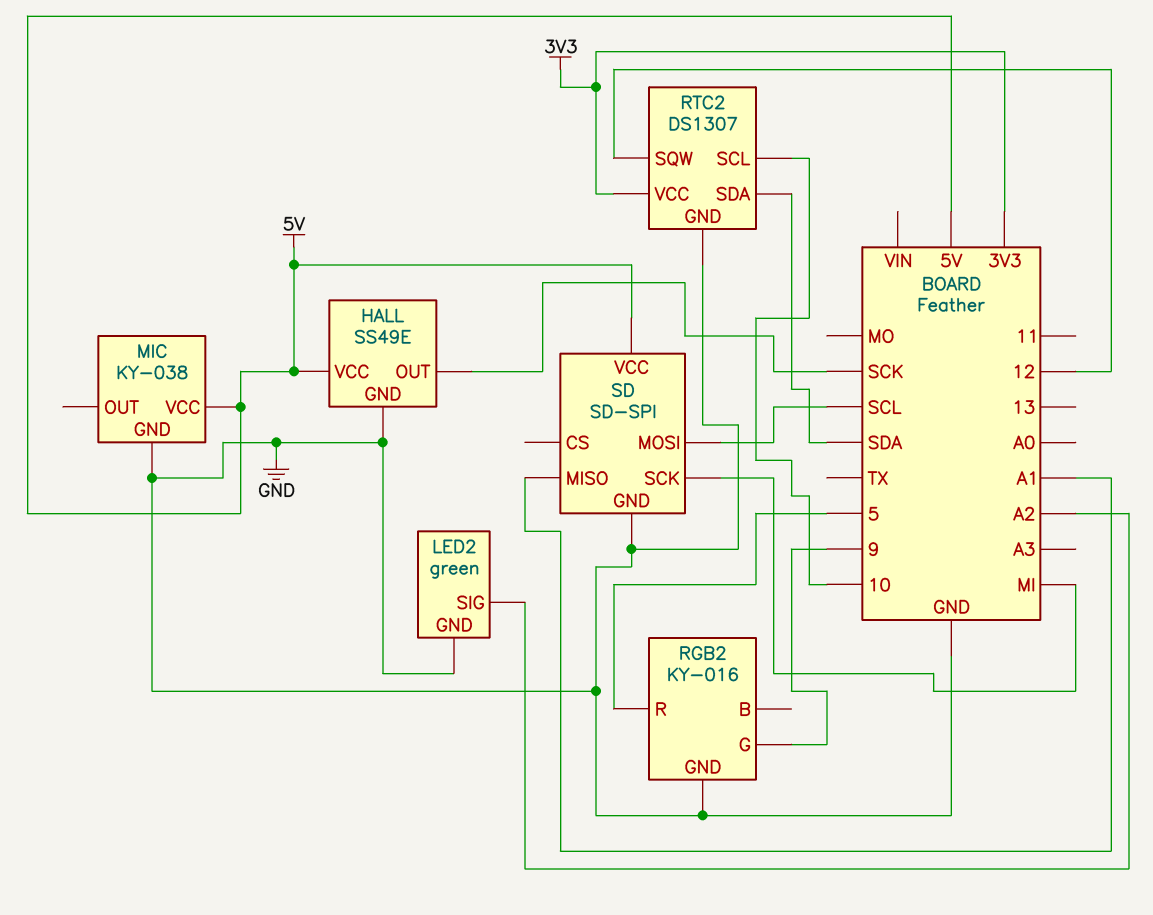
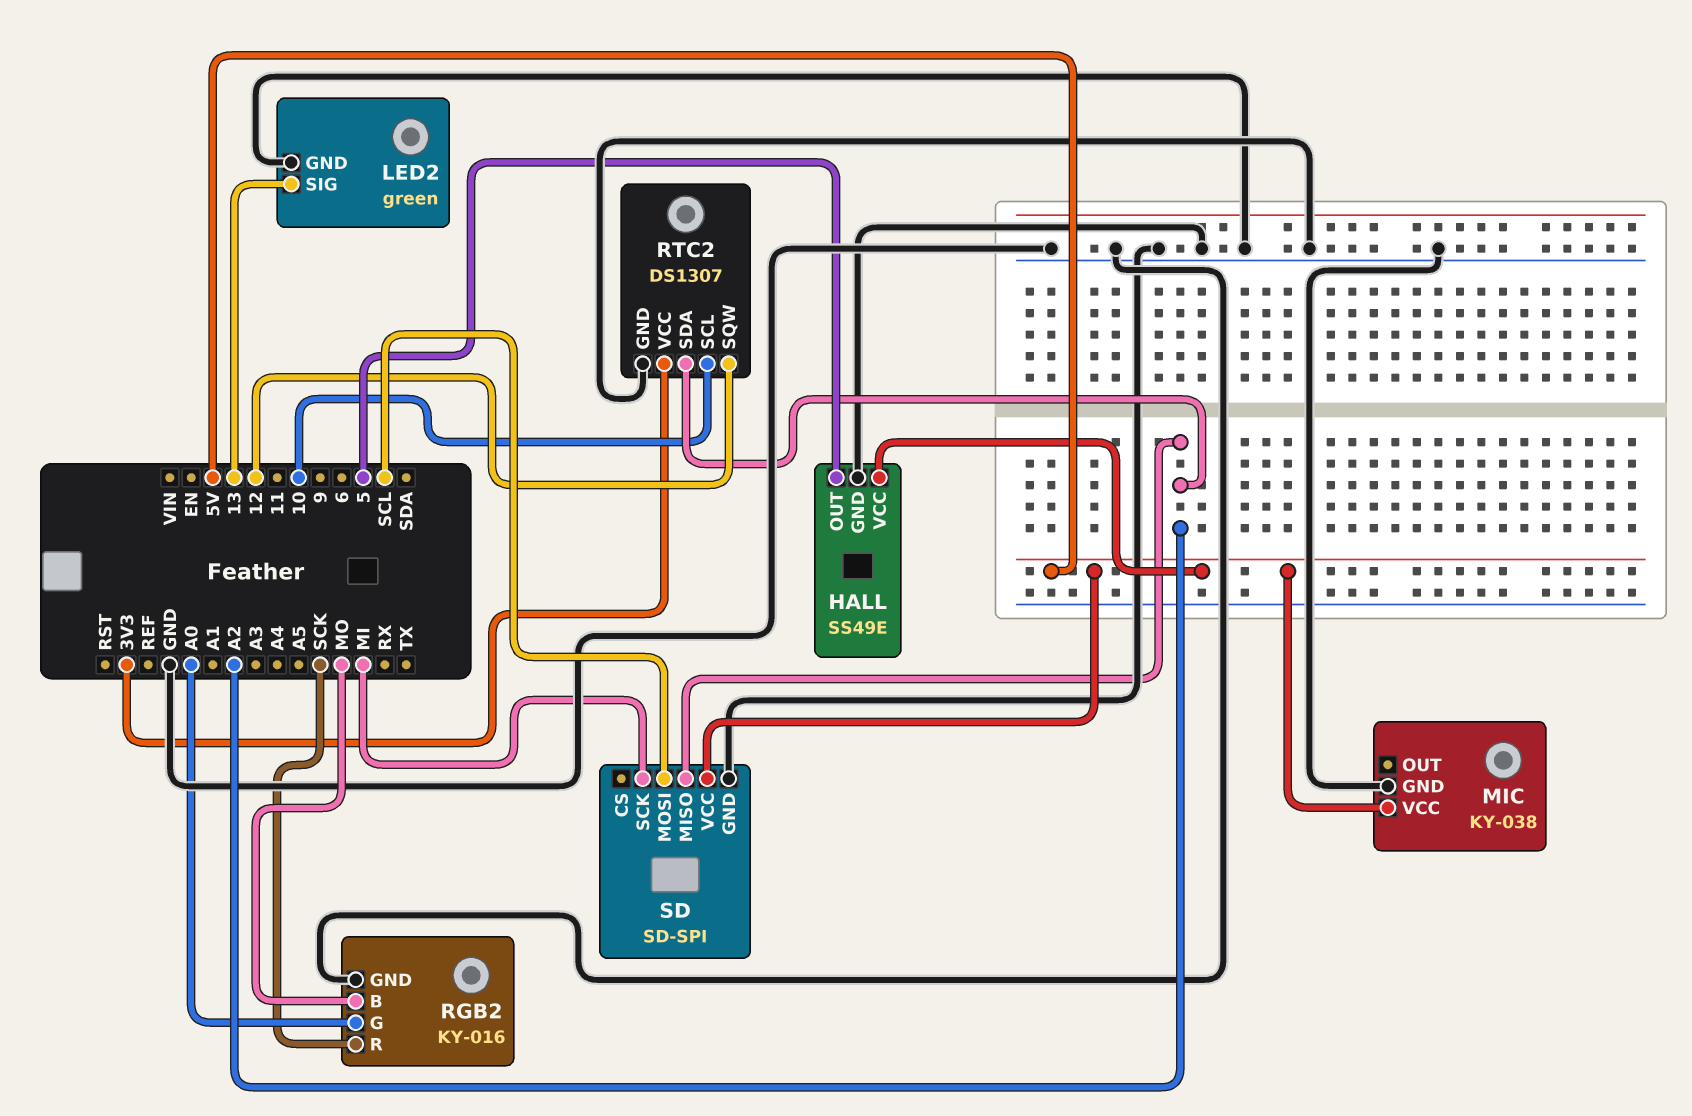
HALL pin OUT: SCK -> 5
LED2 pin SIG: A2 -> 13
RGB2 pin B: none -> MO
RGB2 pin G: 9 -> A0
RGB2 pin R: 5 -> SCK
RTC2 pin SDA: SDA -> A2
SD pin MISO: A1 -> A2

